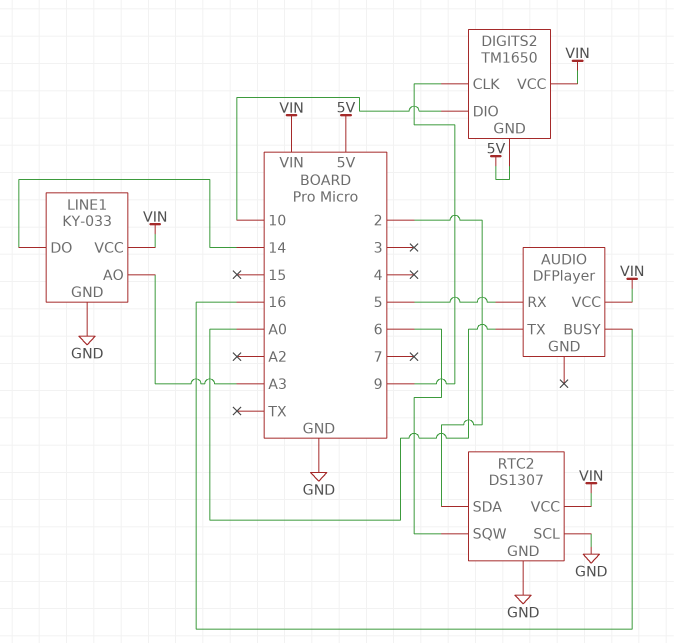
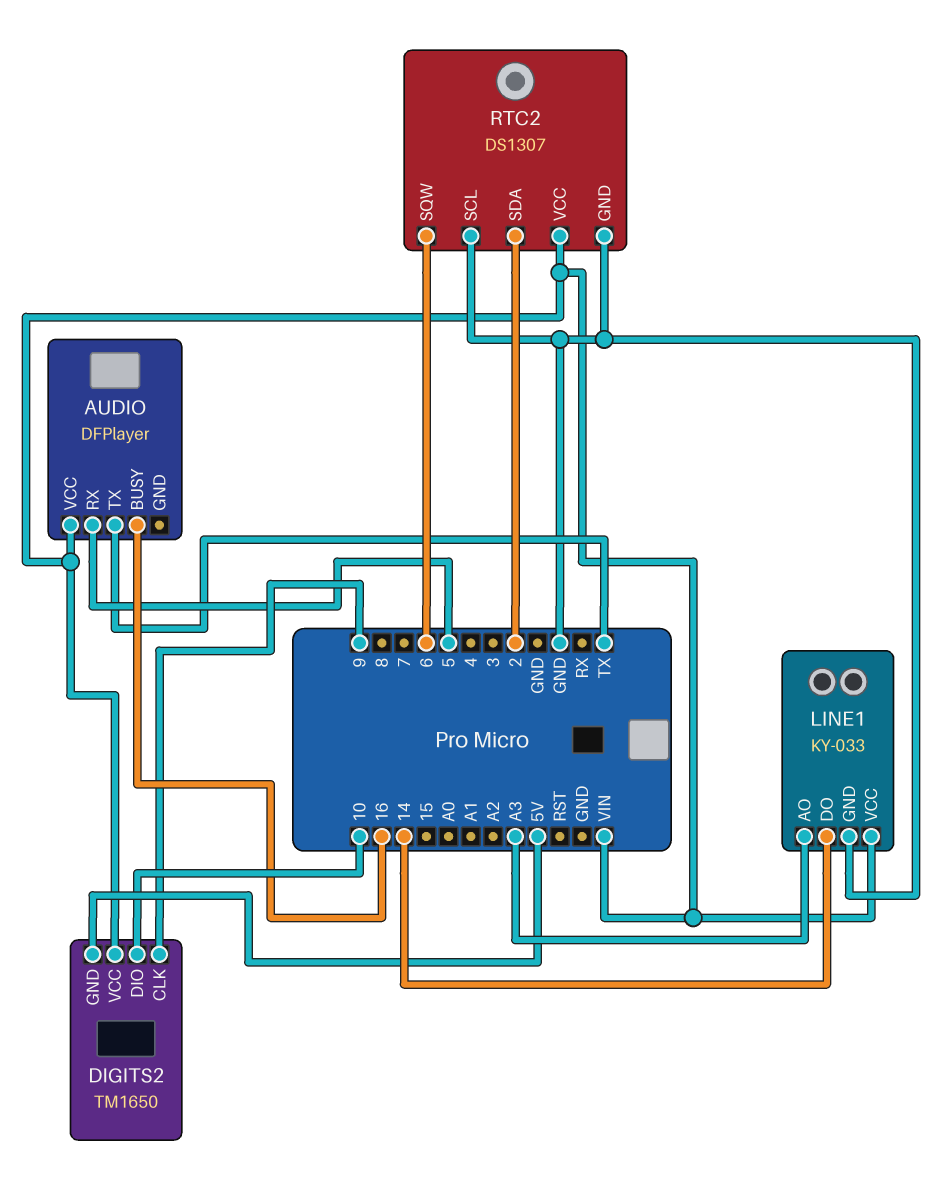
AUDIO pin TX: A0 -> TX

